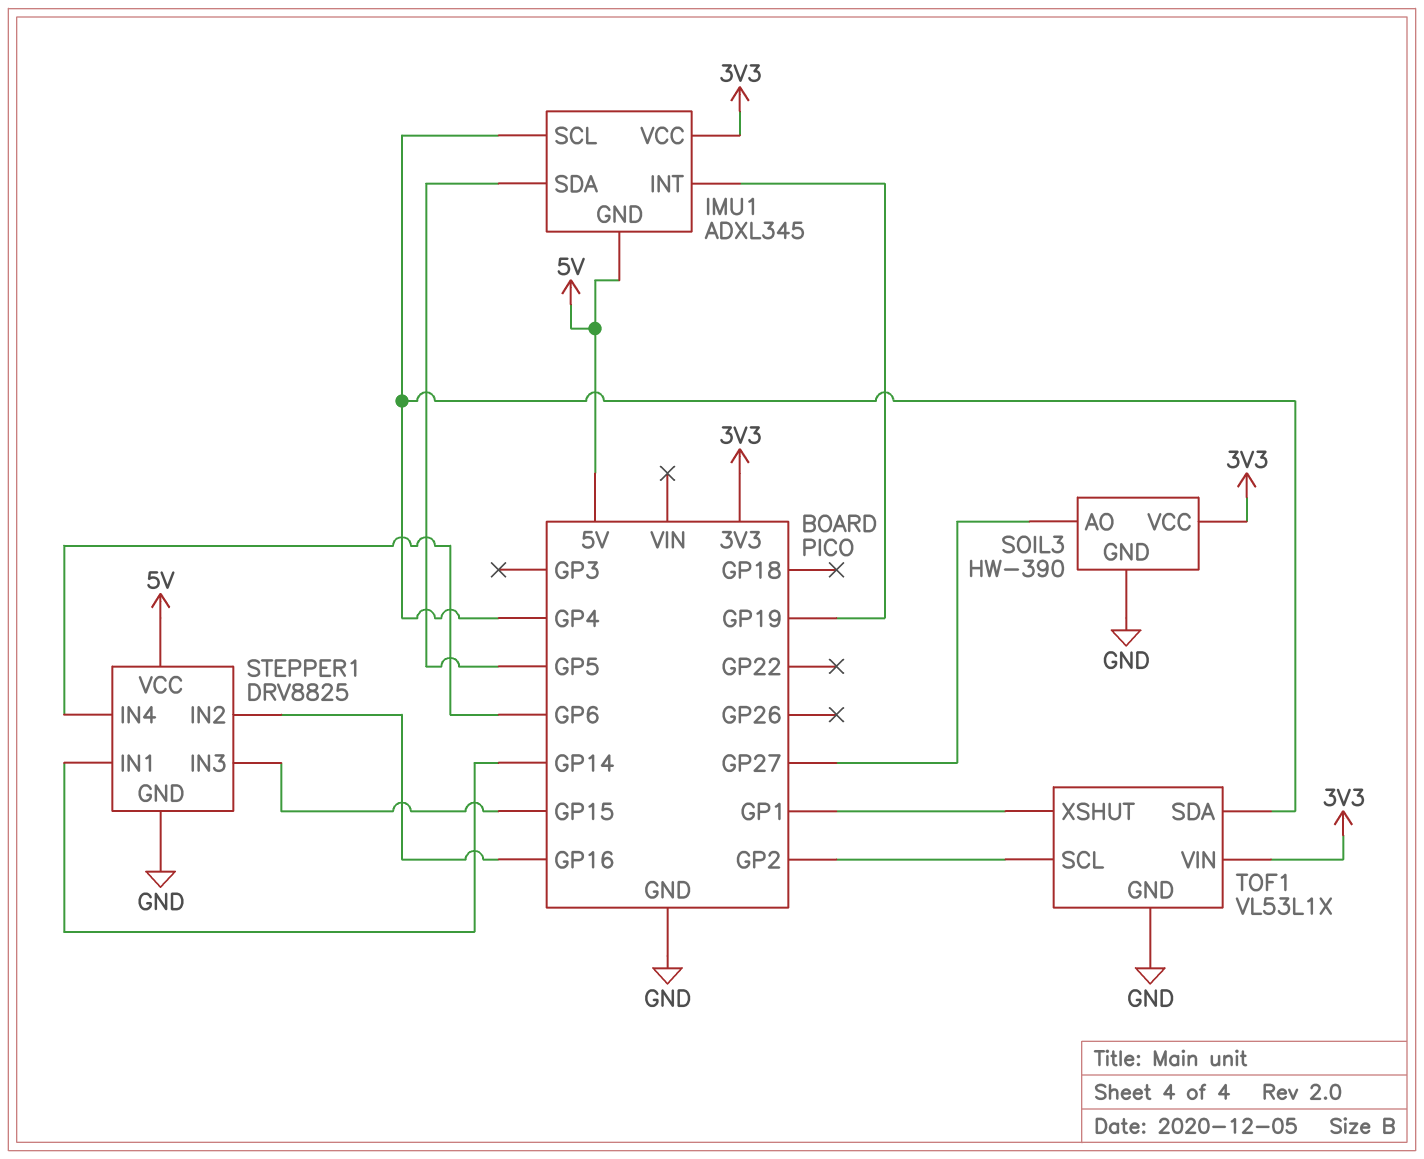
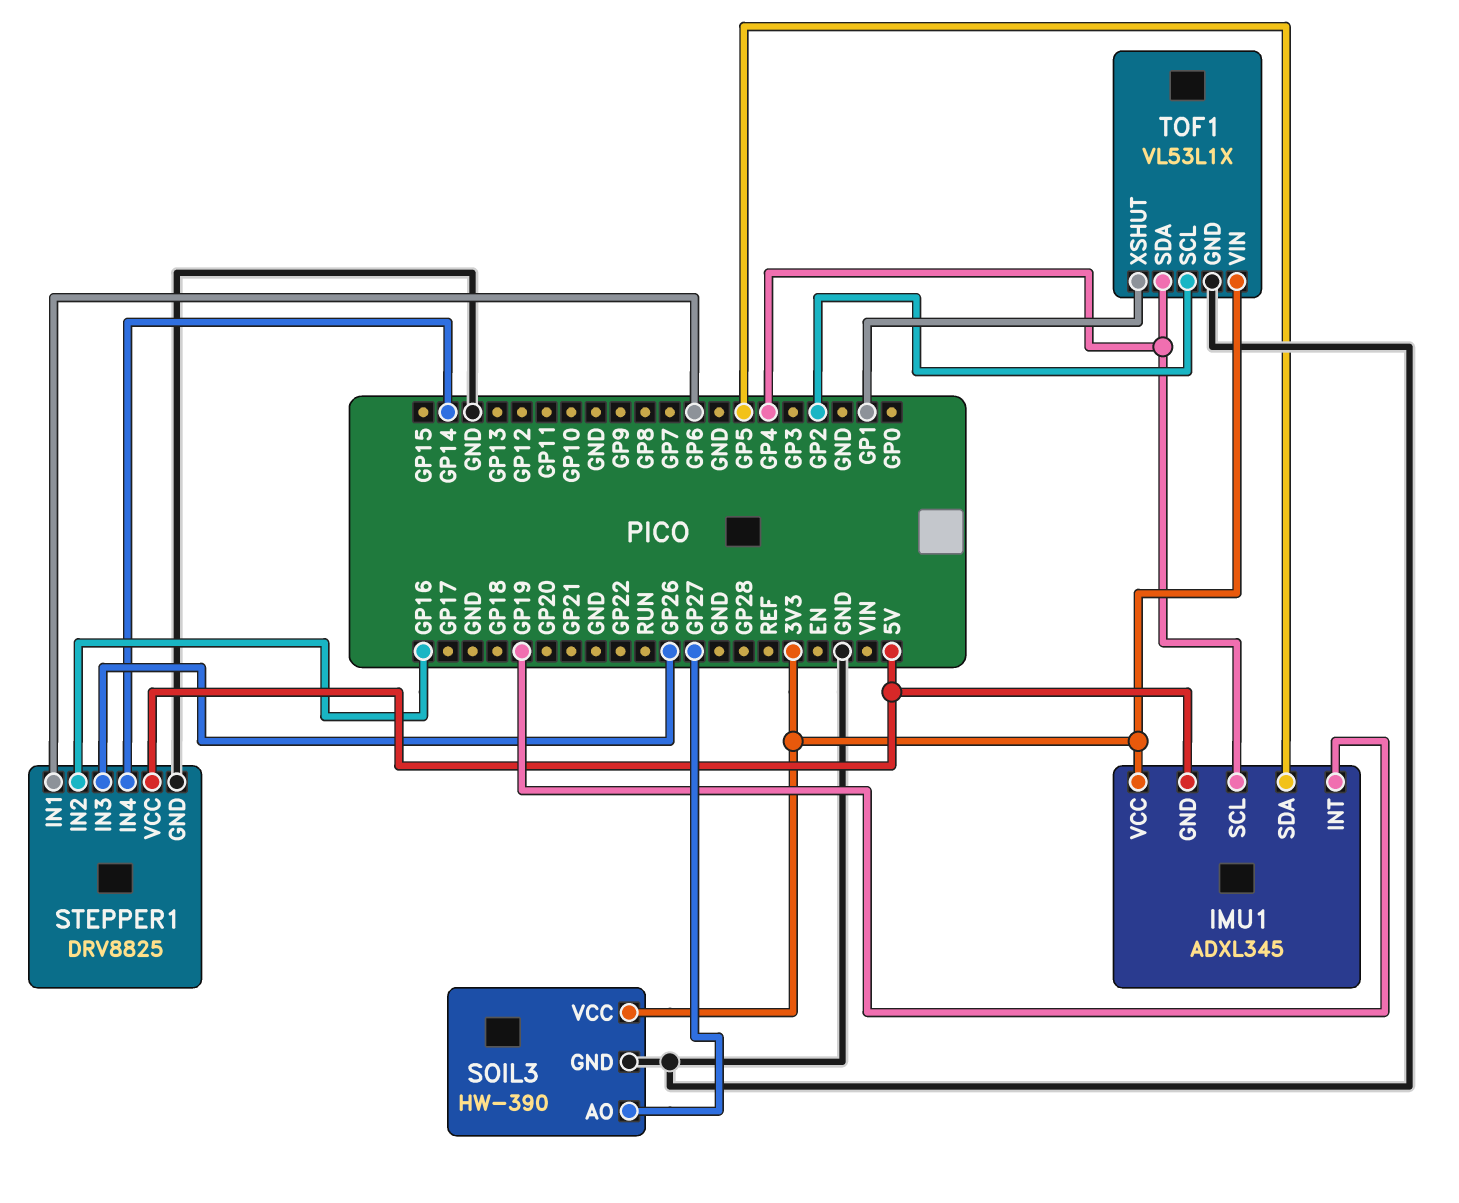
STEPPER1 pin IN1: GP14 -> GP6
STEPPER1 pin IN3: GP15 -> GP26
STEPPER1 pin IN4: GP6 -> GP14

